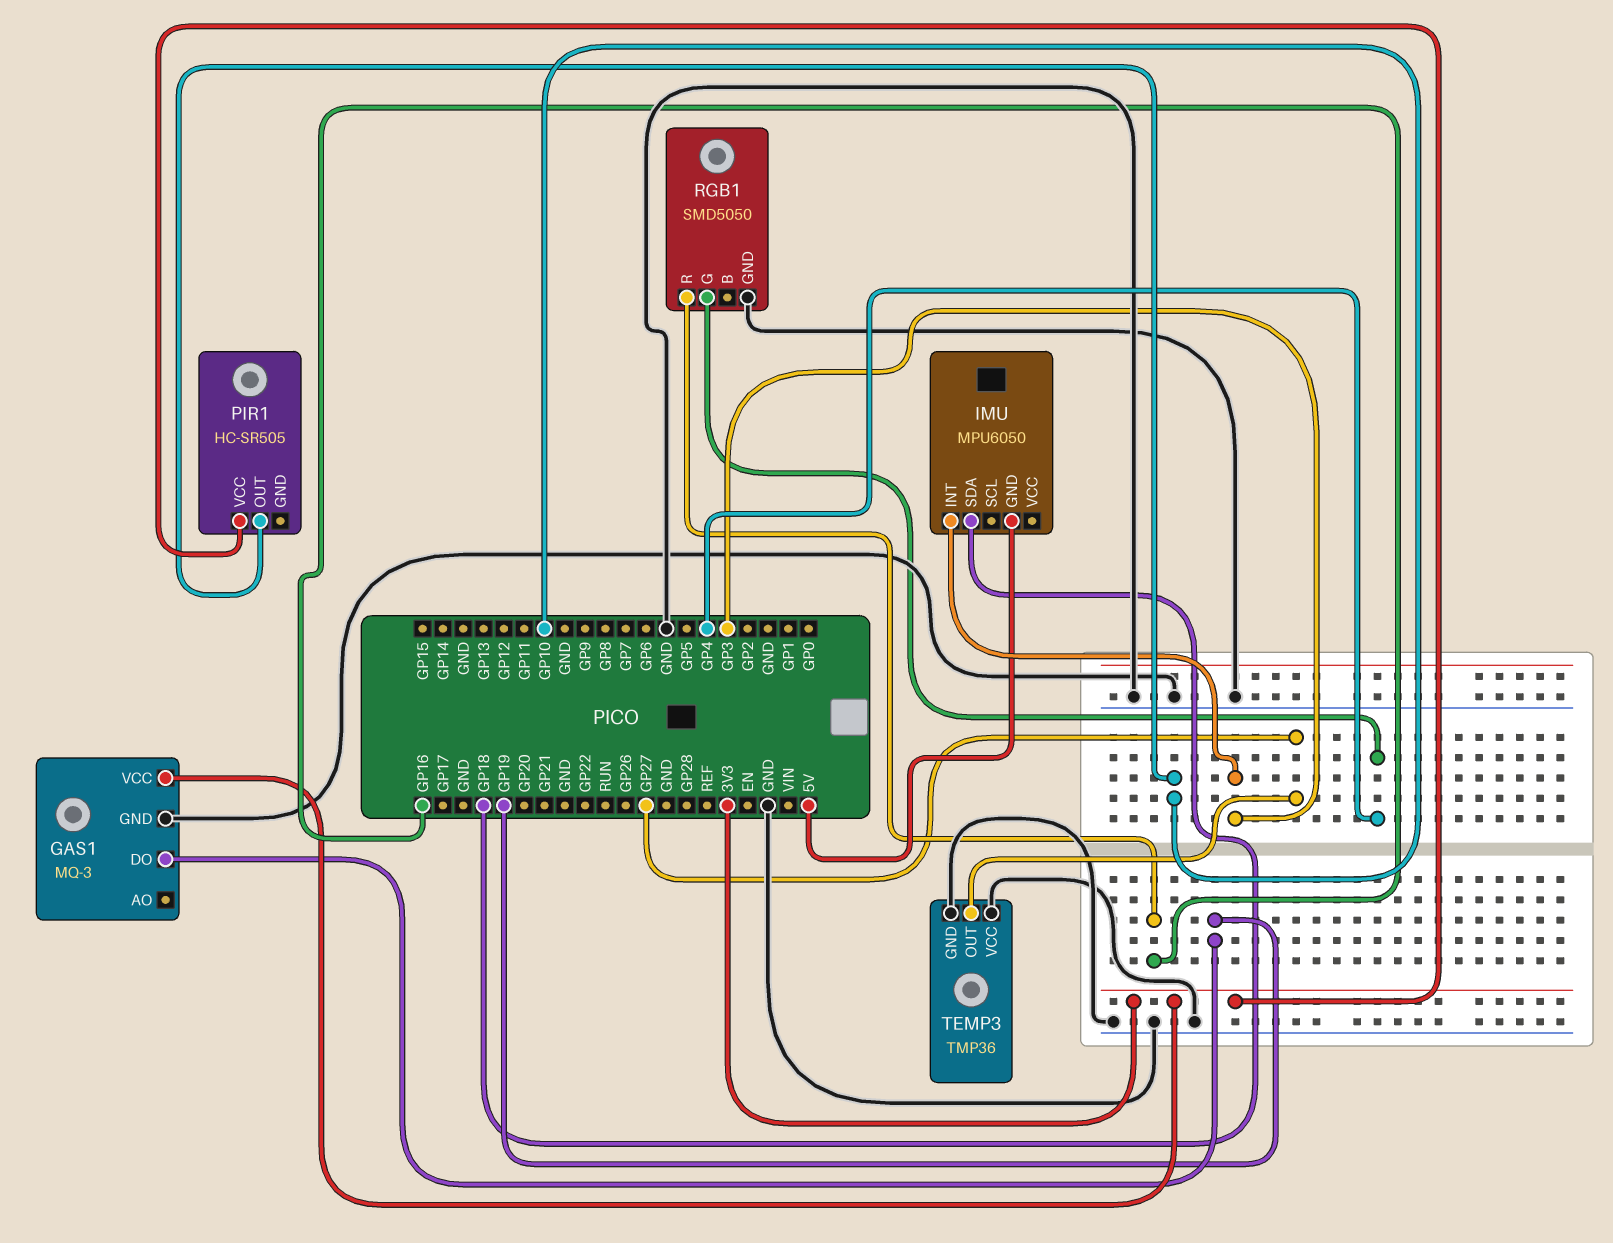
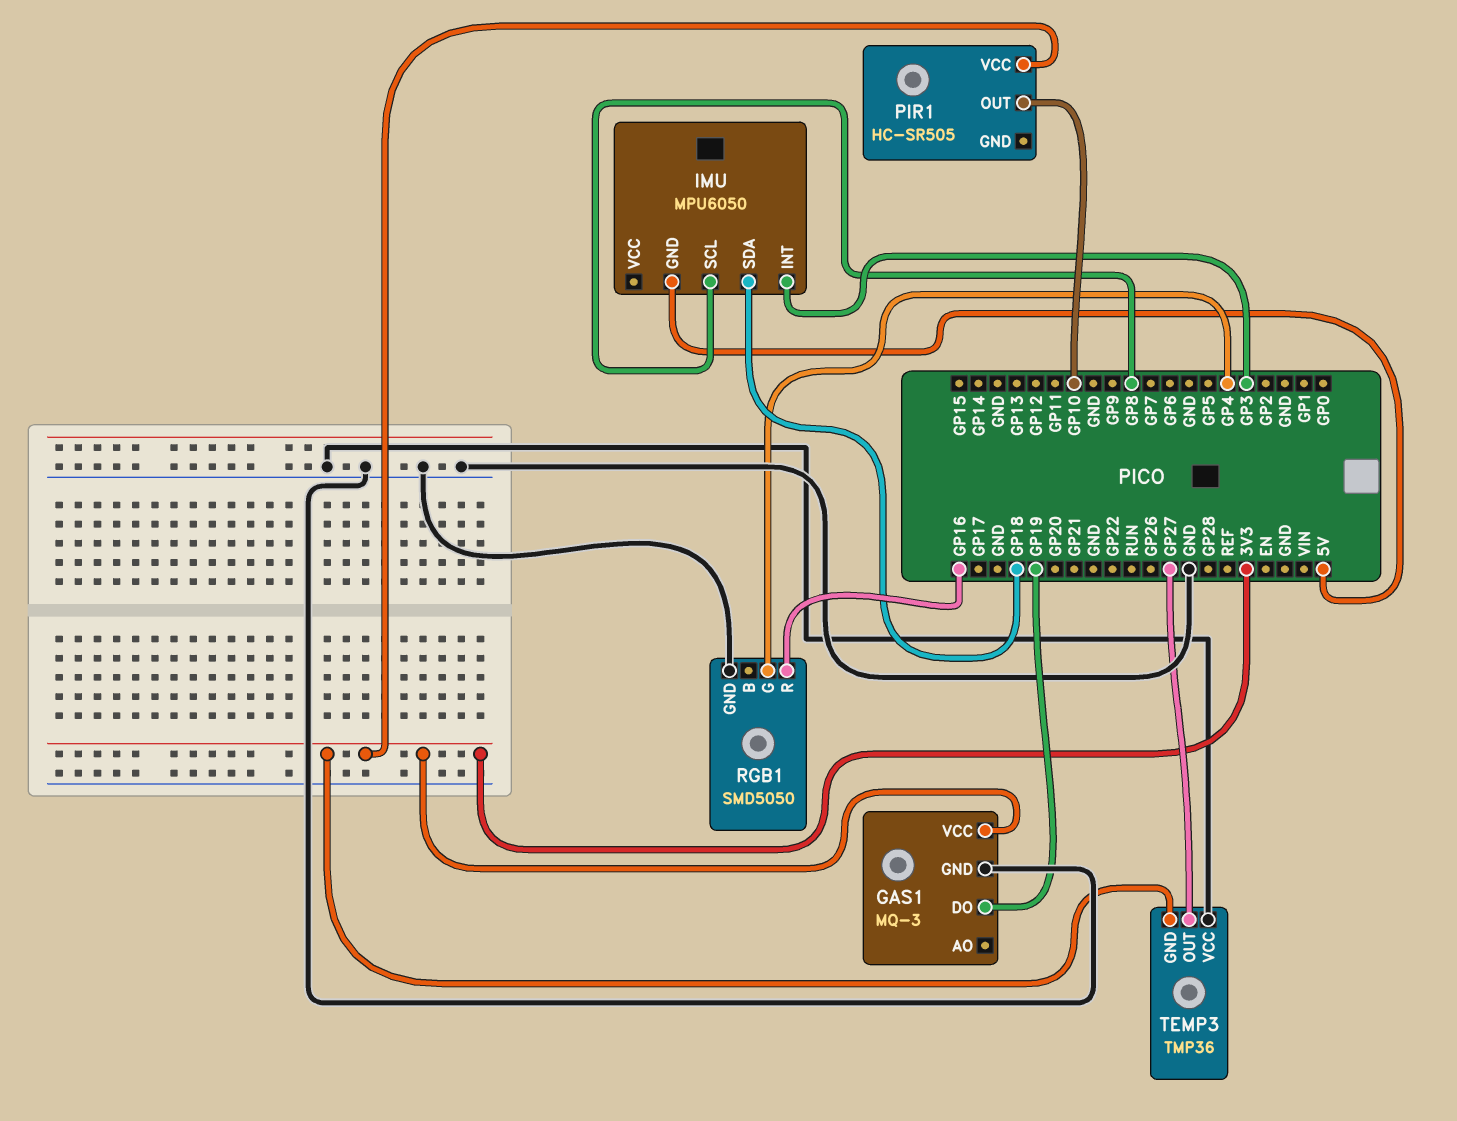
IMU pin SCL: none -> GP8
TEMP3 pin GND: GND -> 3V3

